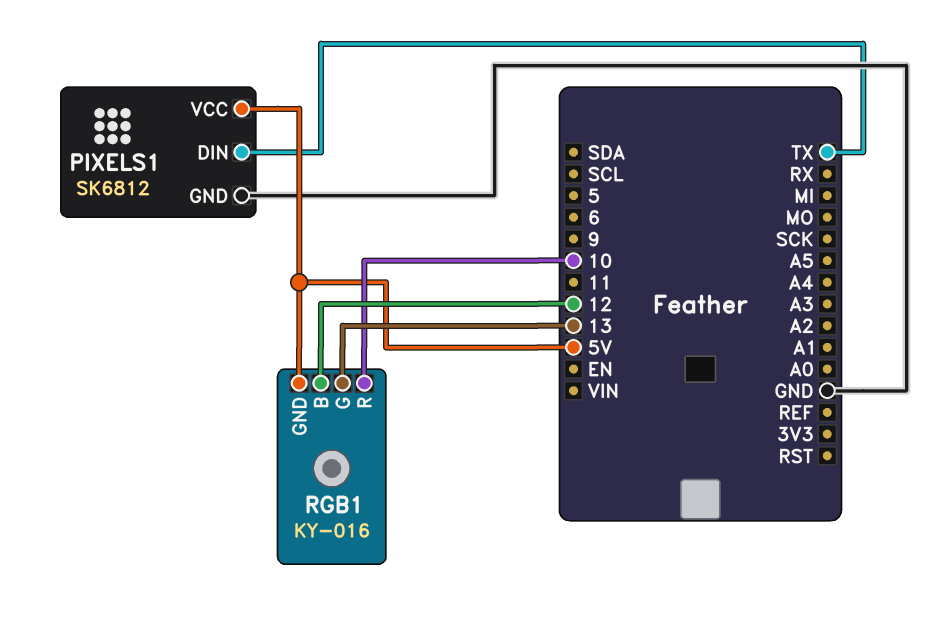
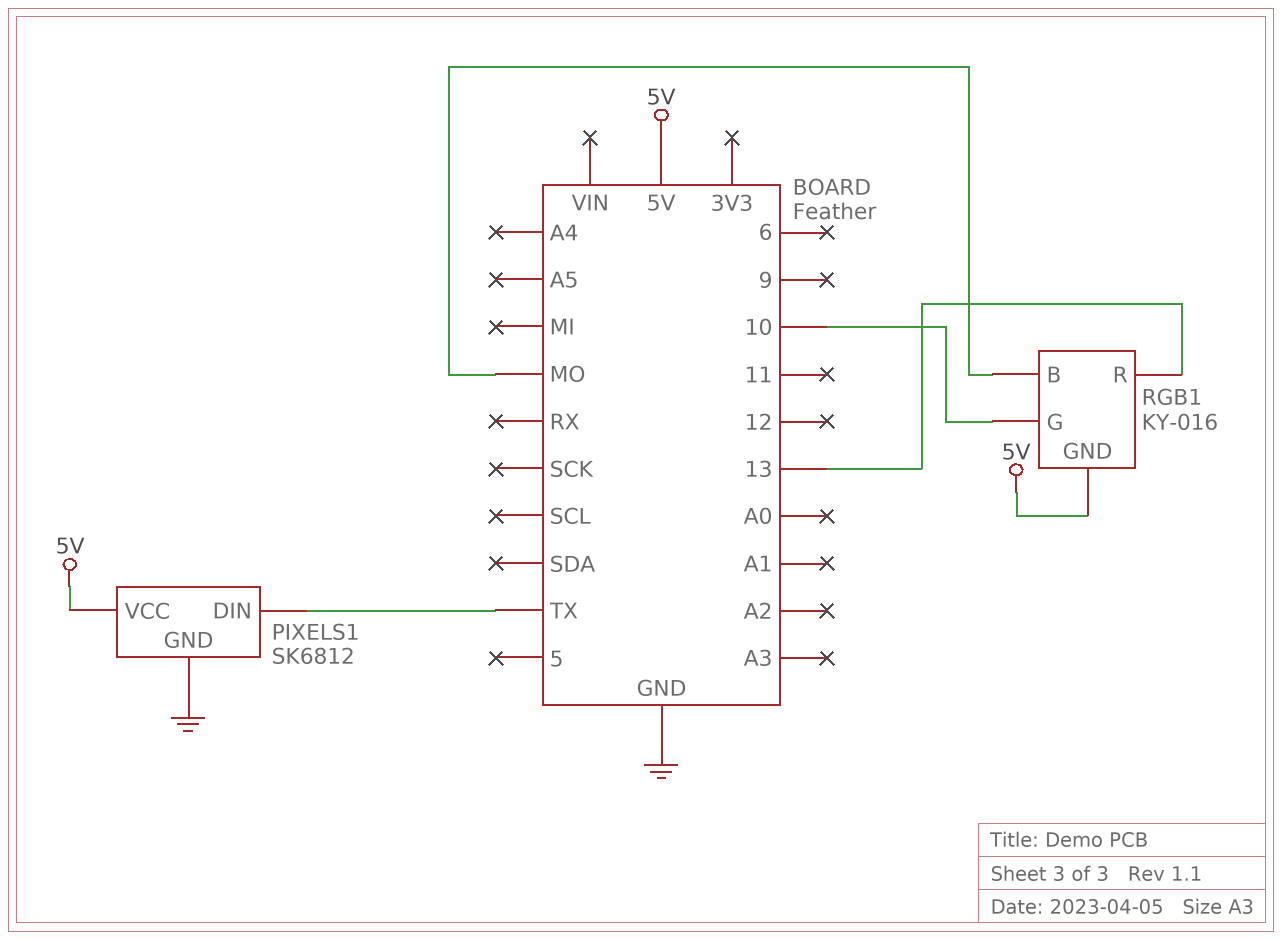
RGB1 pin B: 12 -> MO
RGB1 pin G: 13 -> 10
RGB1 pin R: 10 -> 13

